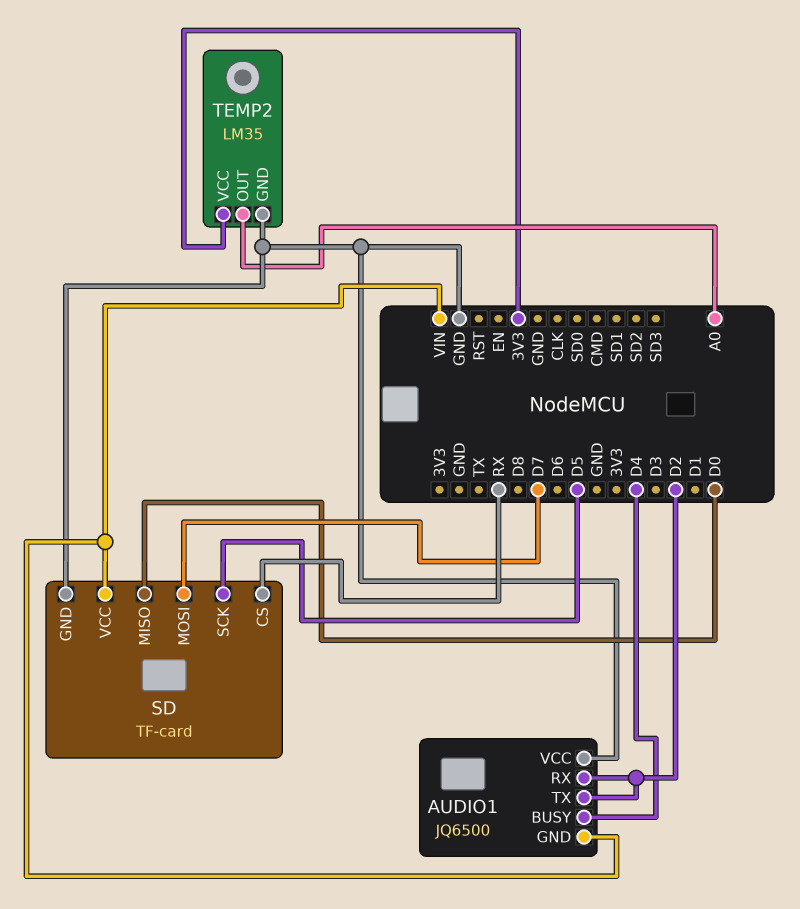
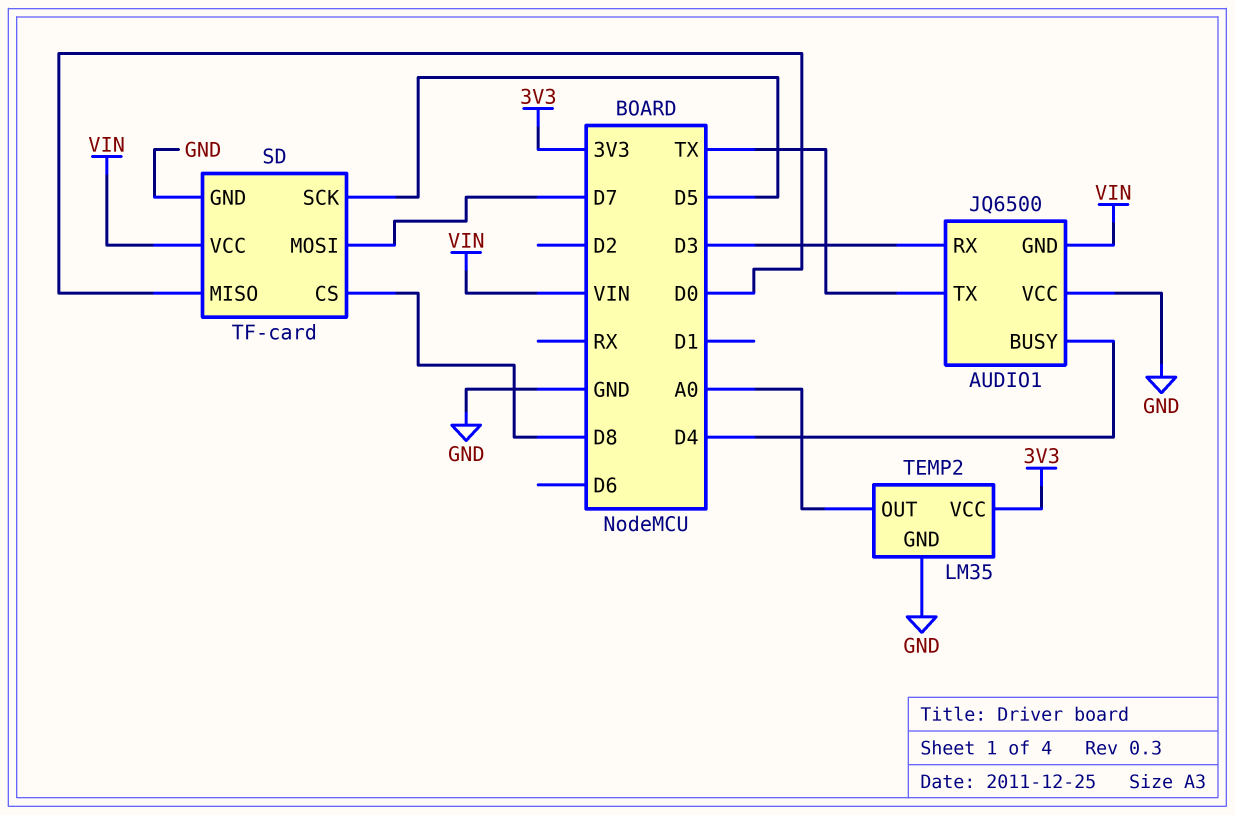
AUDIO1 pin RX: D2 -> D3
AUDIO1 pin TX: D2 -> TX
SD pin CS: RX -> D8

